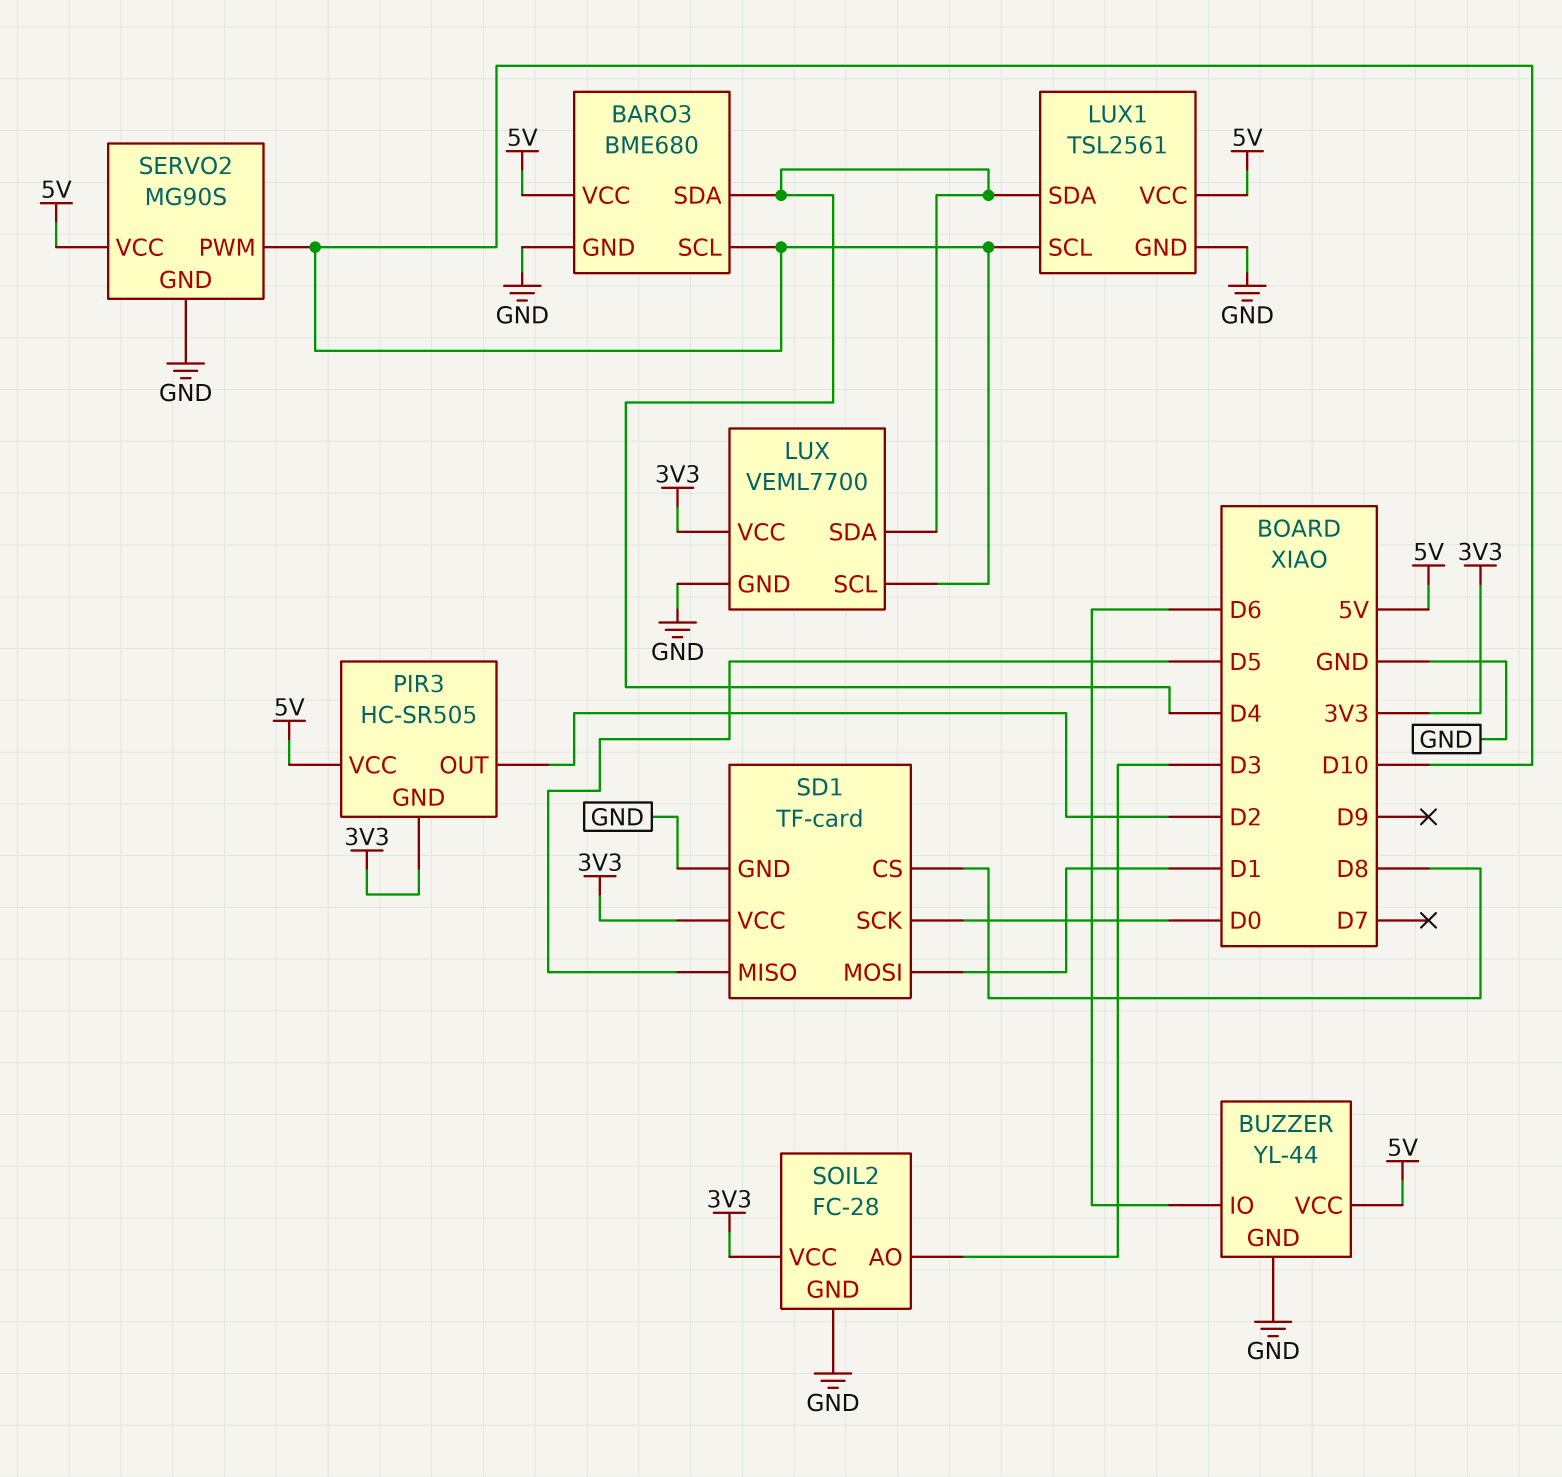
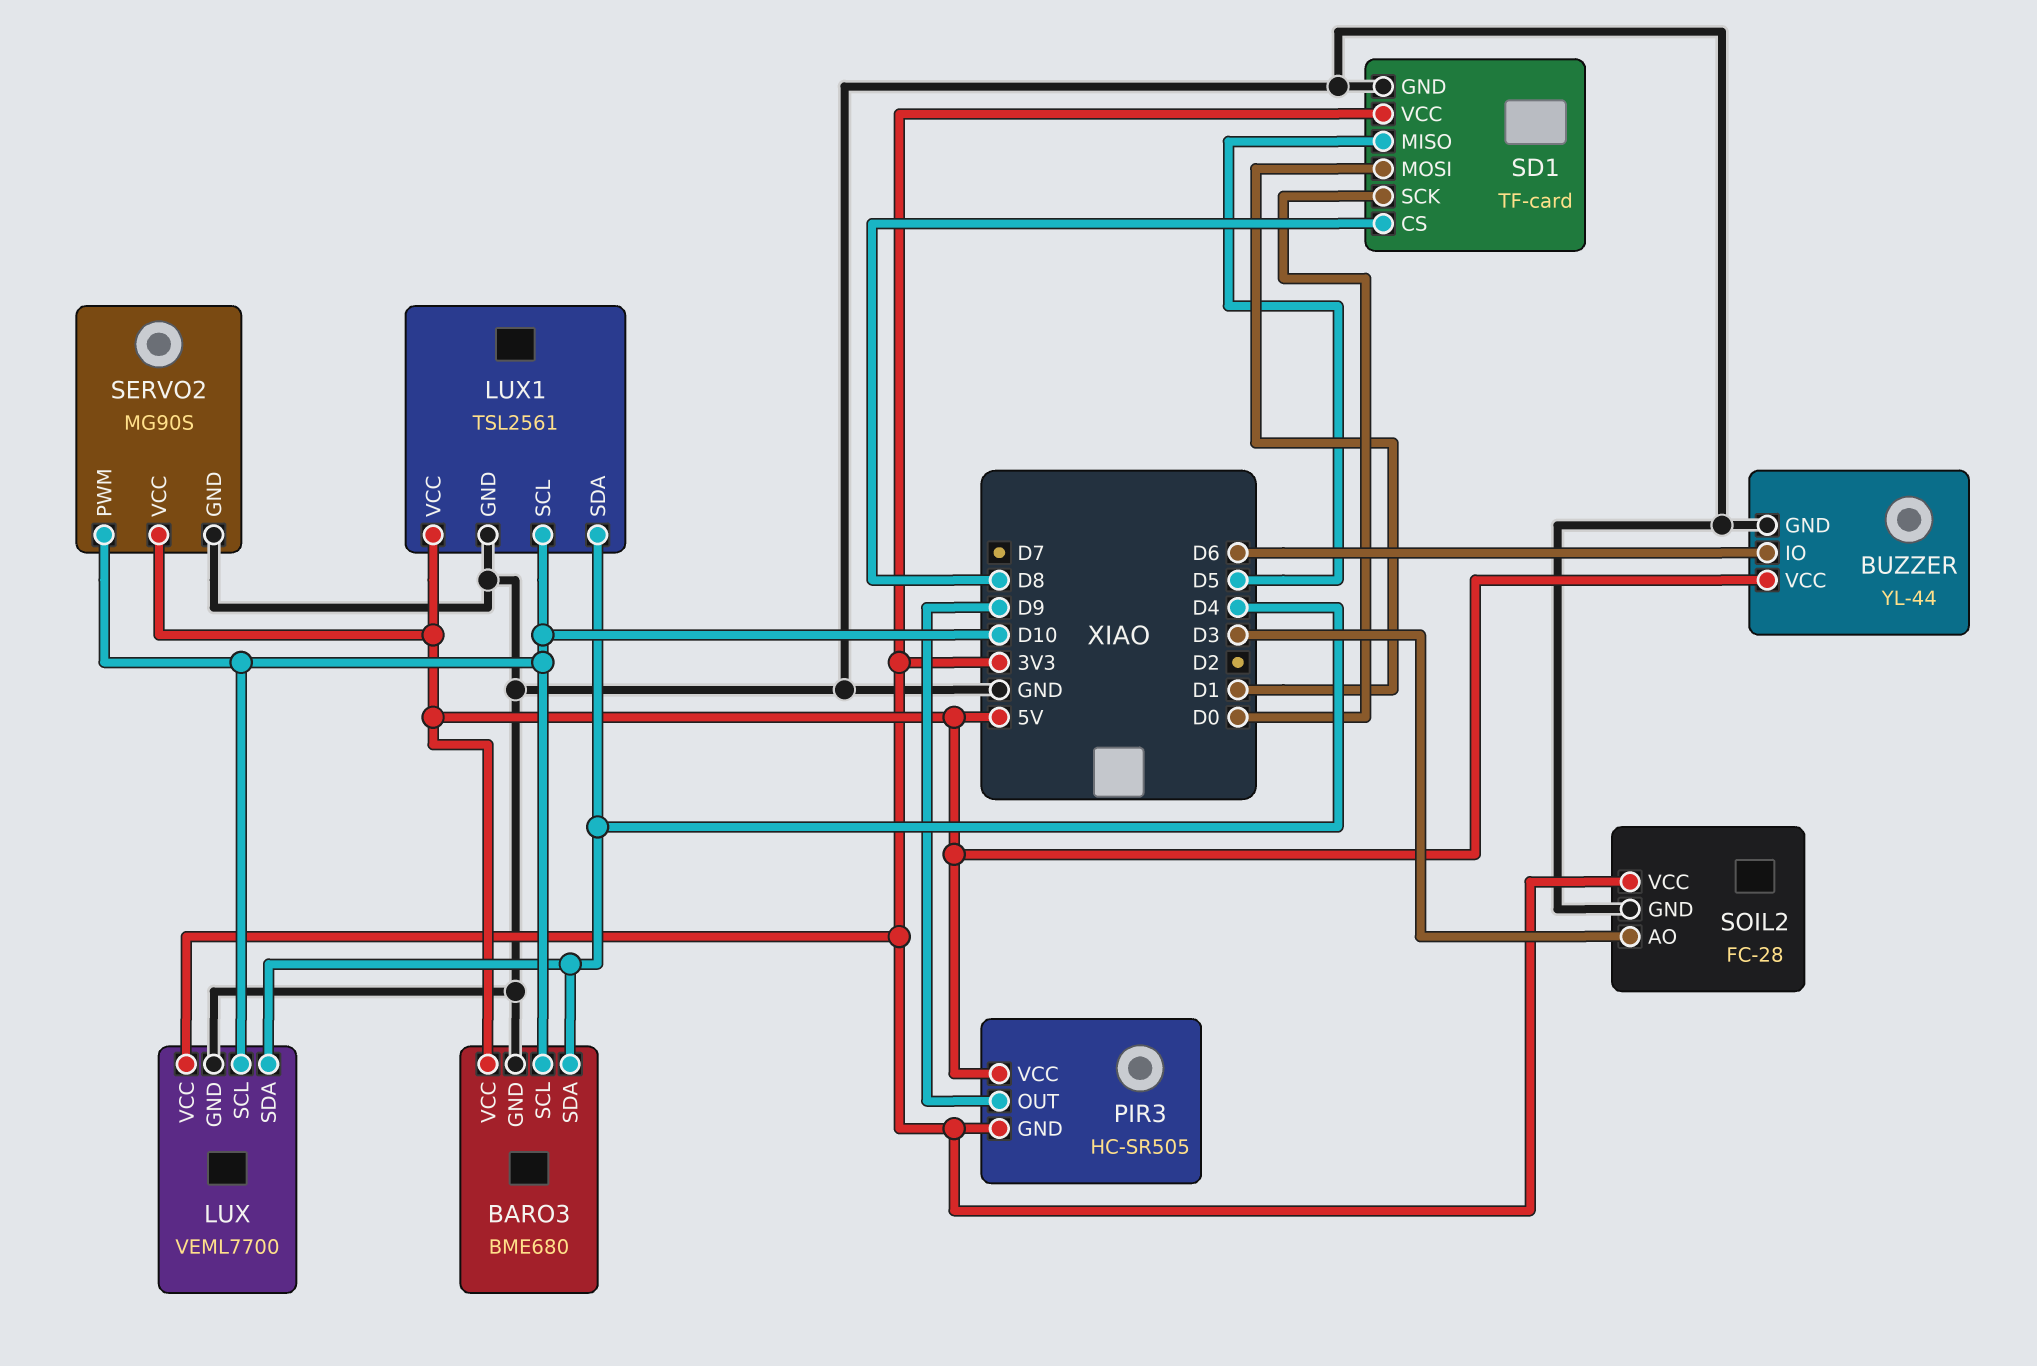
PIR3 pin OUT: D2 -> D9

